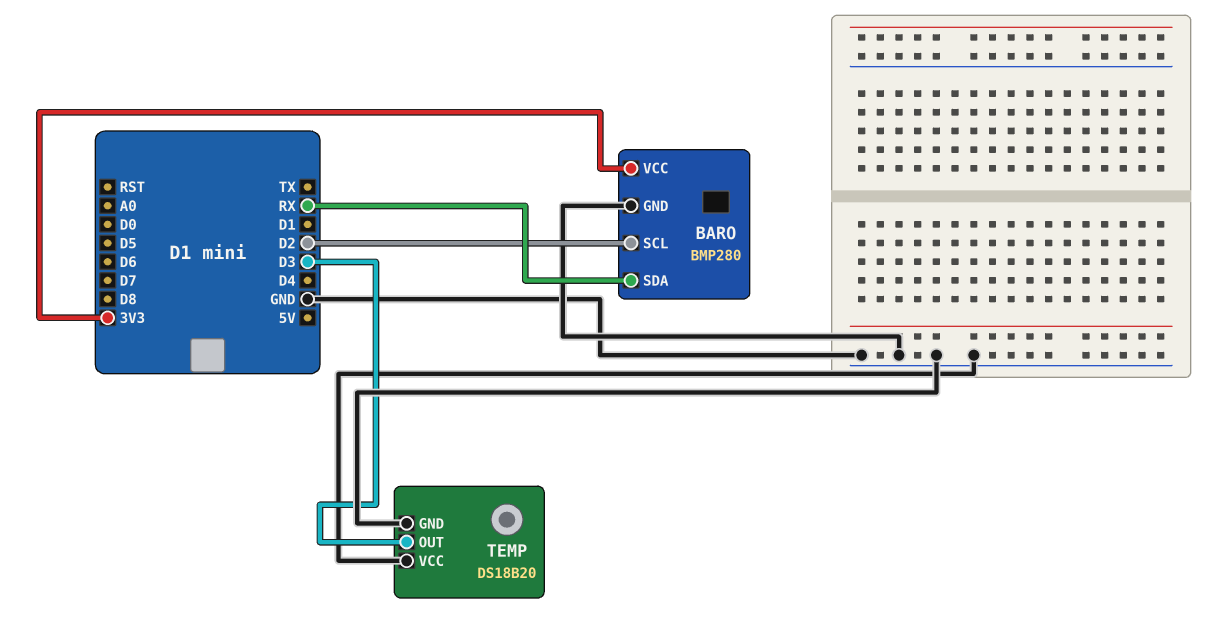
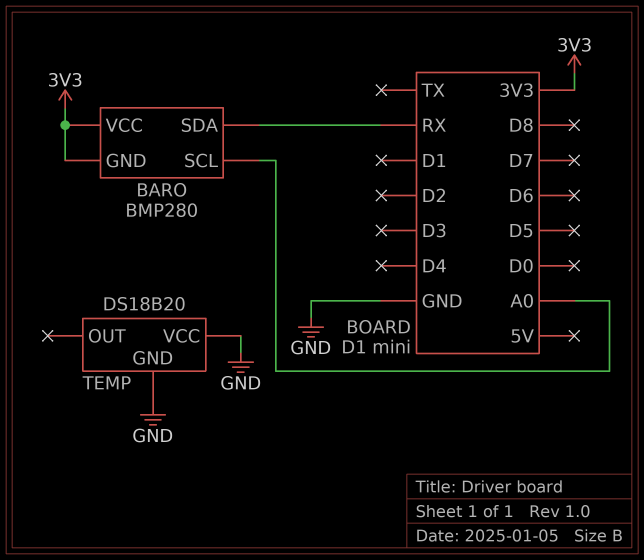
BARO pin GND: GND -> 3V3
BARO pin SCL: D2 -> A0
TEMP pin OUT: D3 -> none

